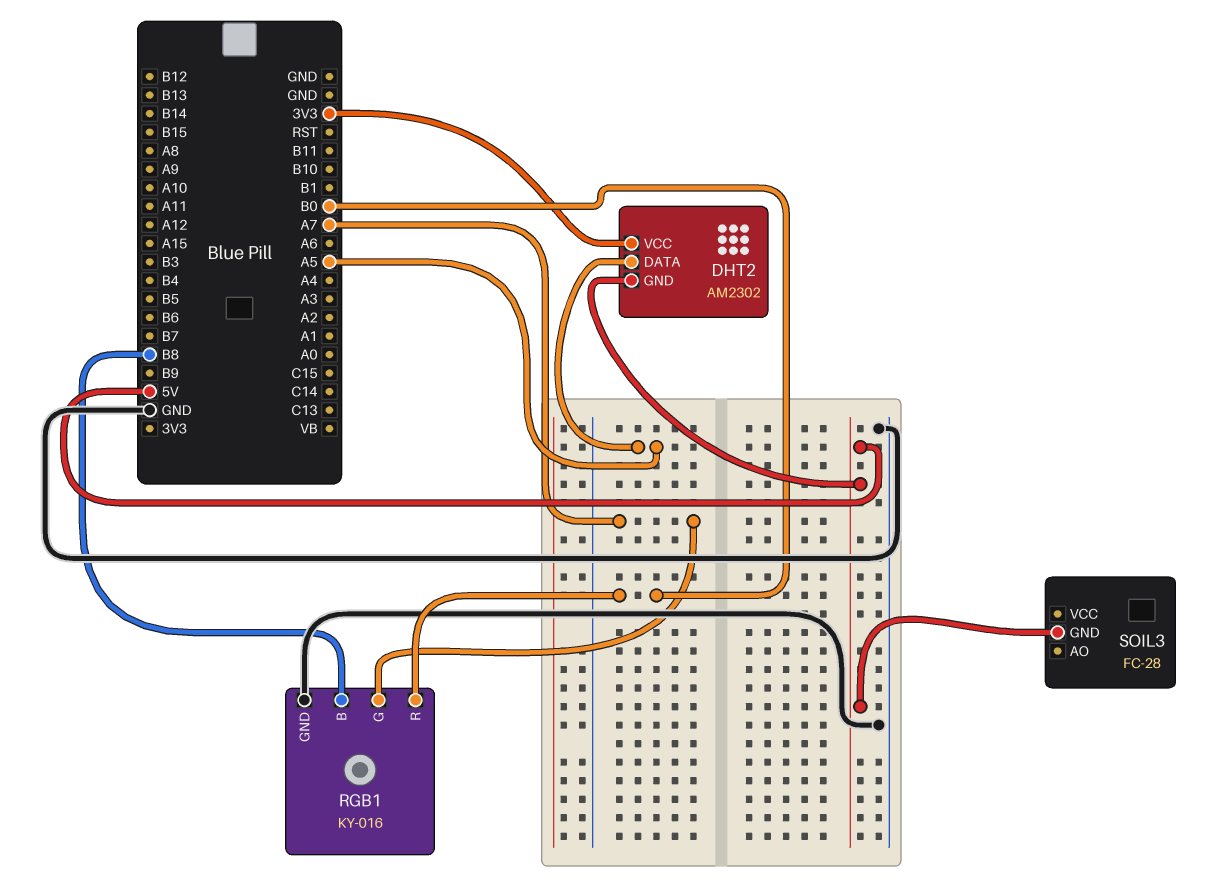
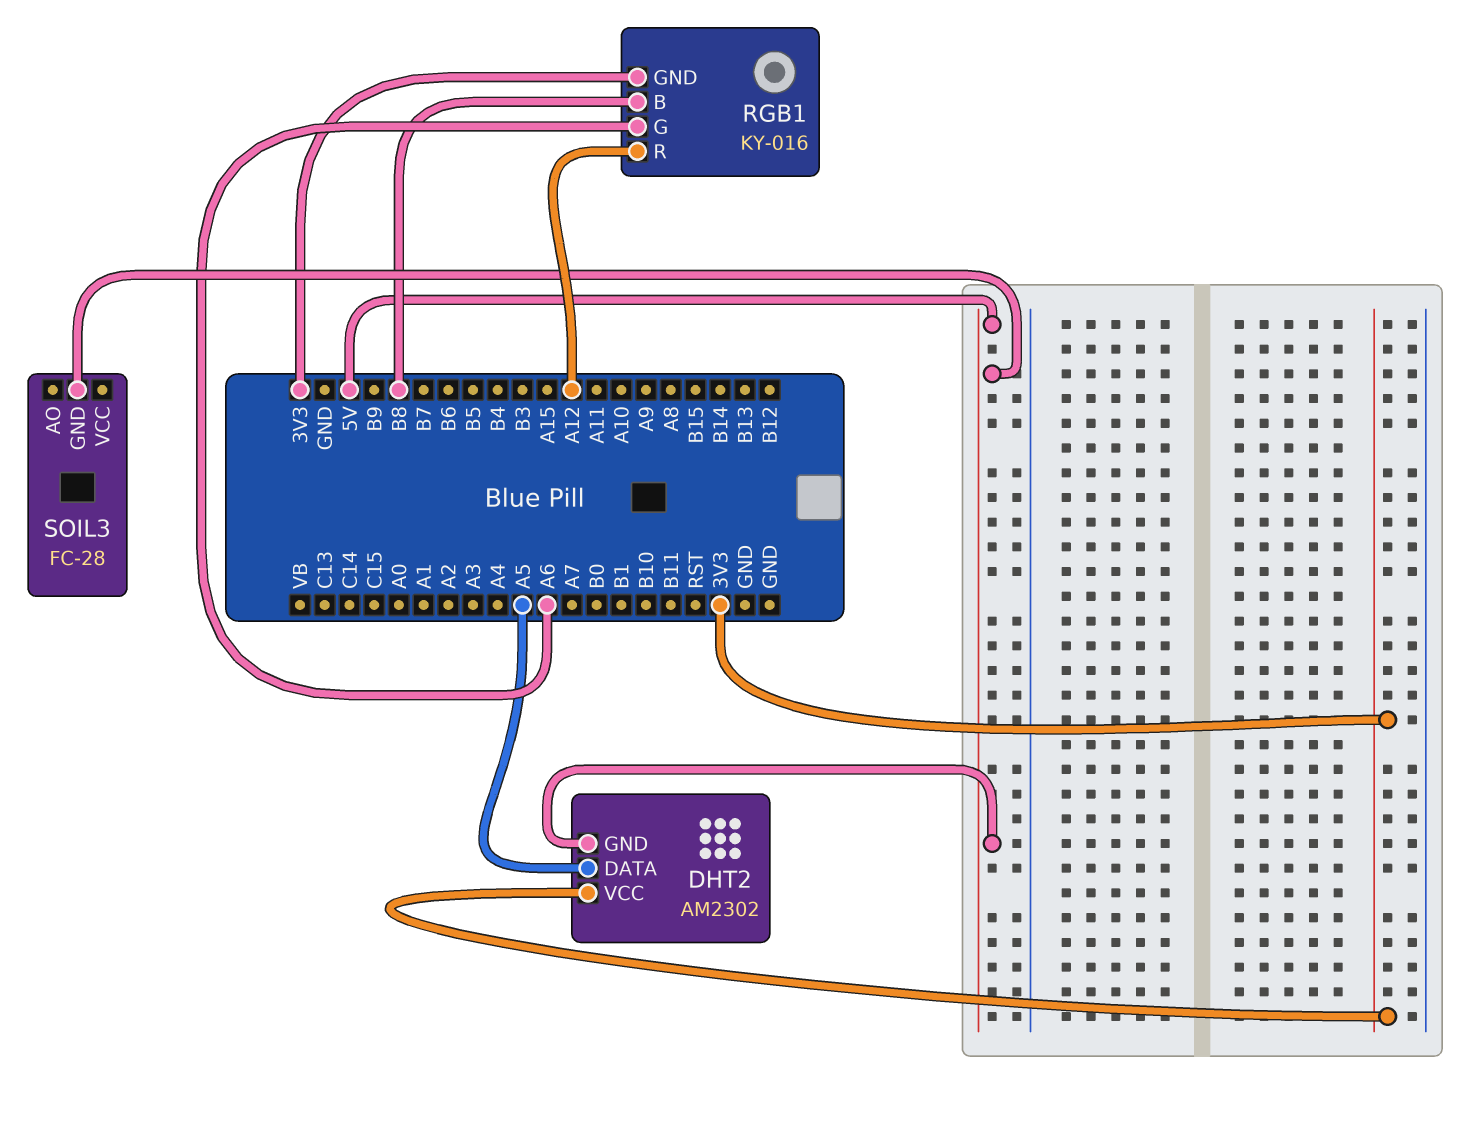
RGB1 pin G: A7 -> A6
RGB1 pin GND: GND -> 3V3
RGB1 pin R: B0 -> A12

